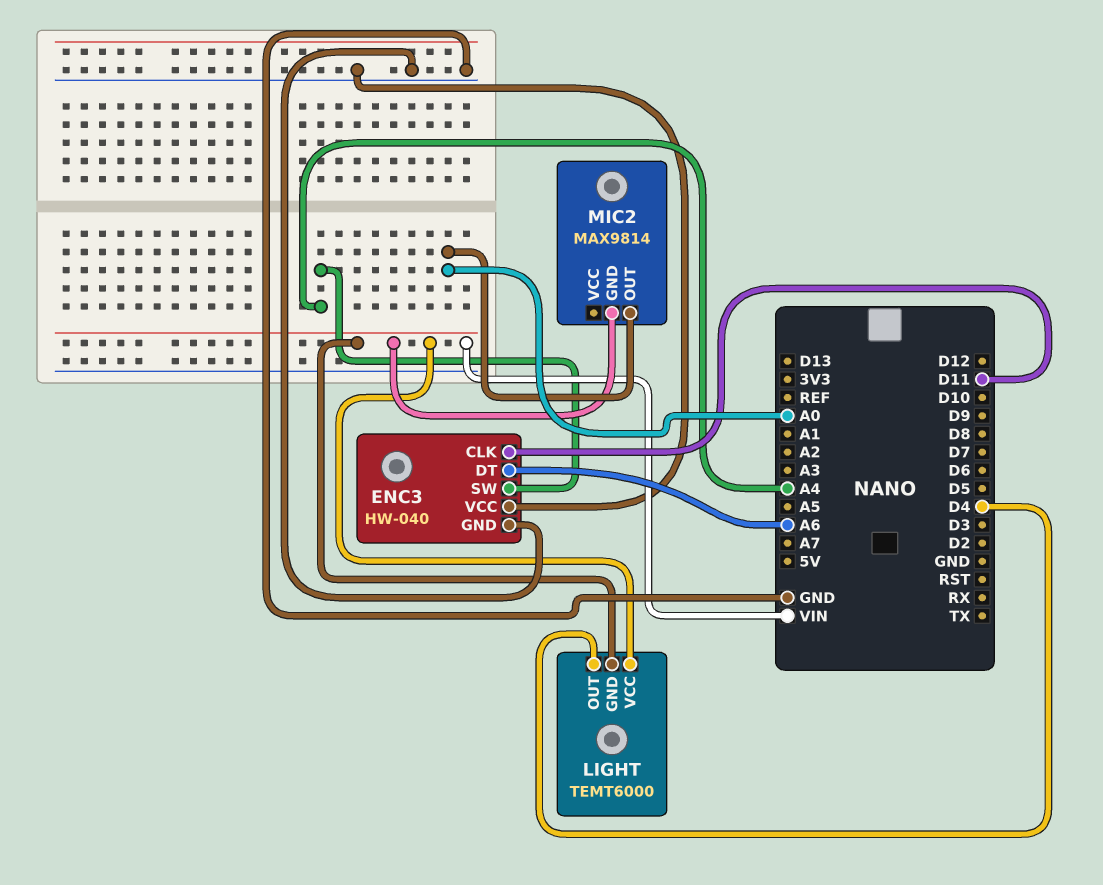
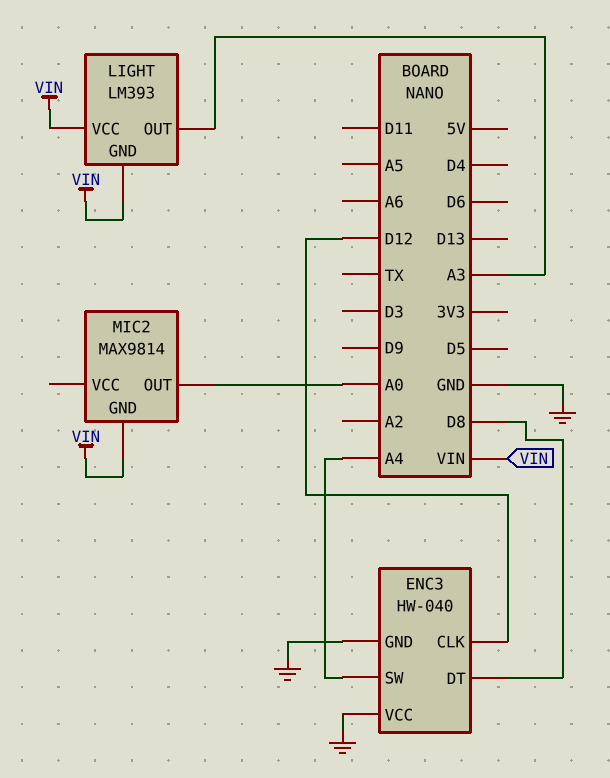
ENC3 pin CLK: D11 -> D12
ENC3 pin DT: A6 -> D8
LIGHT: TEMT6000 -> LM393
LIGHT pin OUT: D4 -> A3

